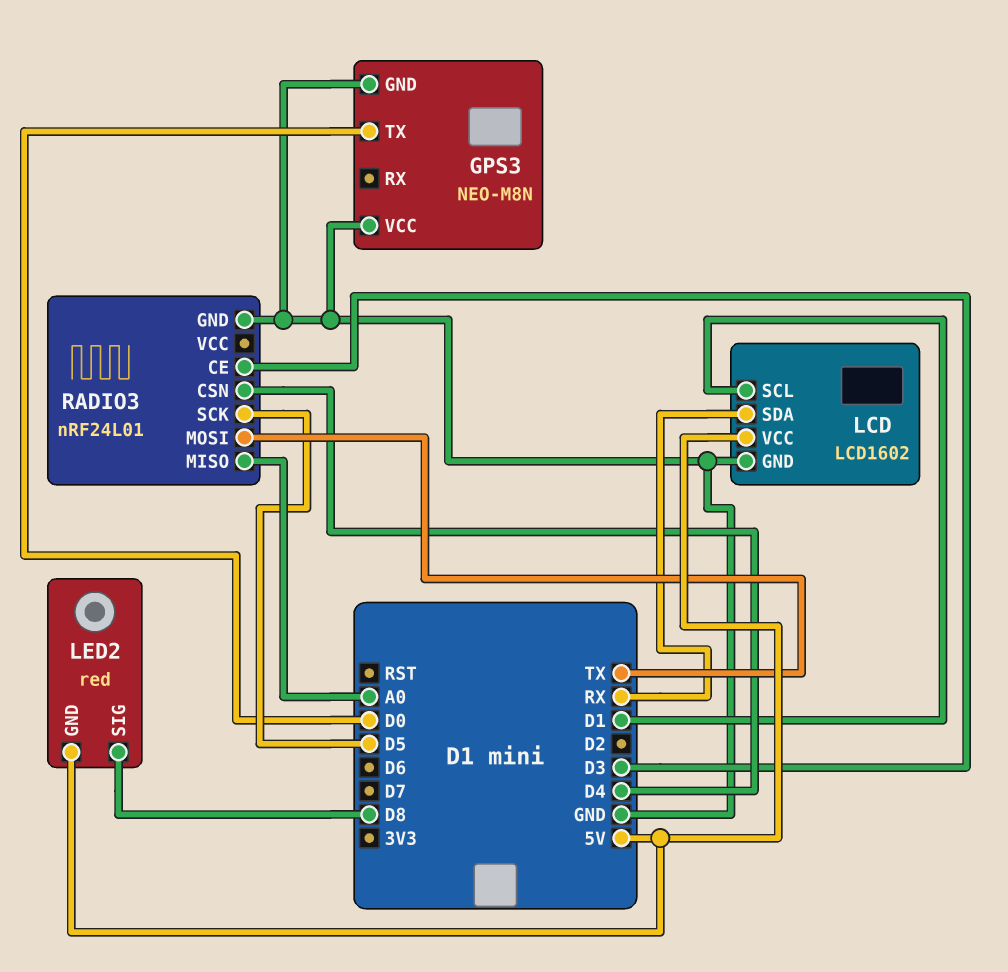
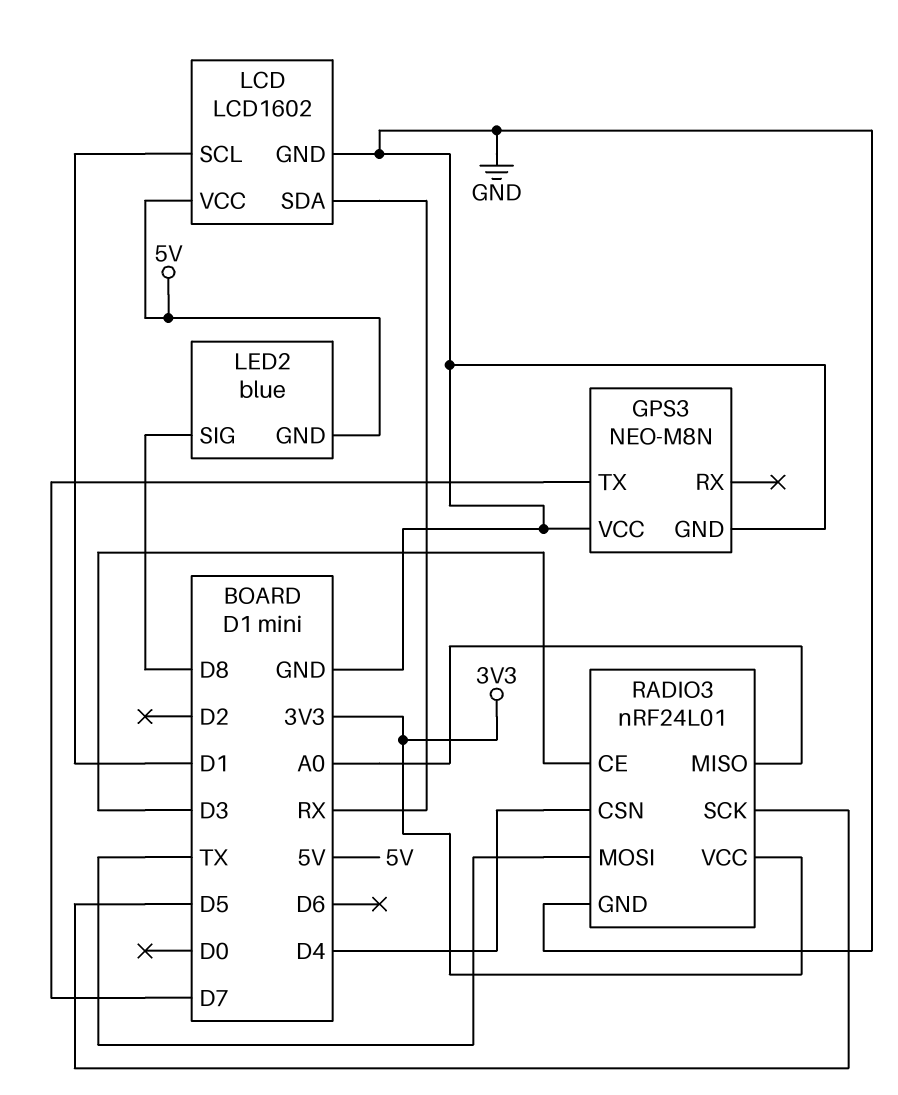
GPS3 pin TX: D0 -> D7
LED2: red -> blue
RADIO3 pin VCC: none -> 3V3

